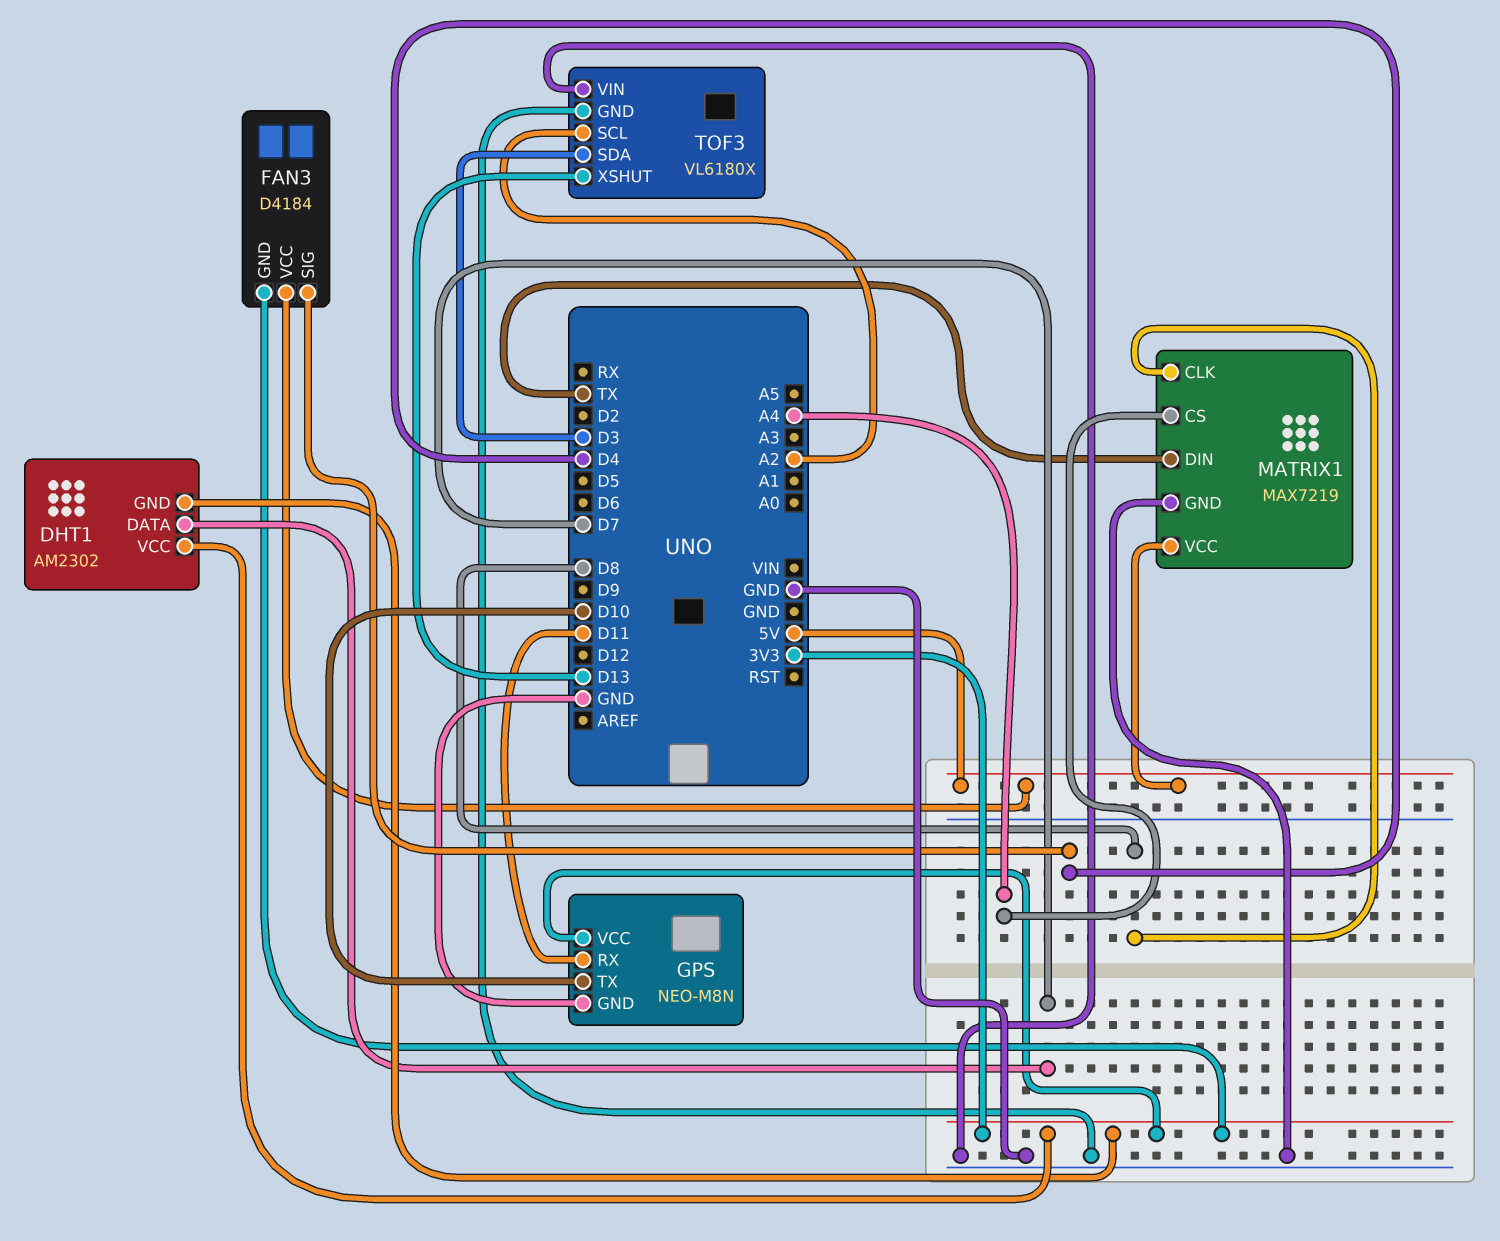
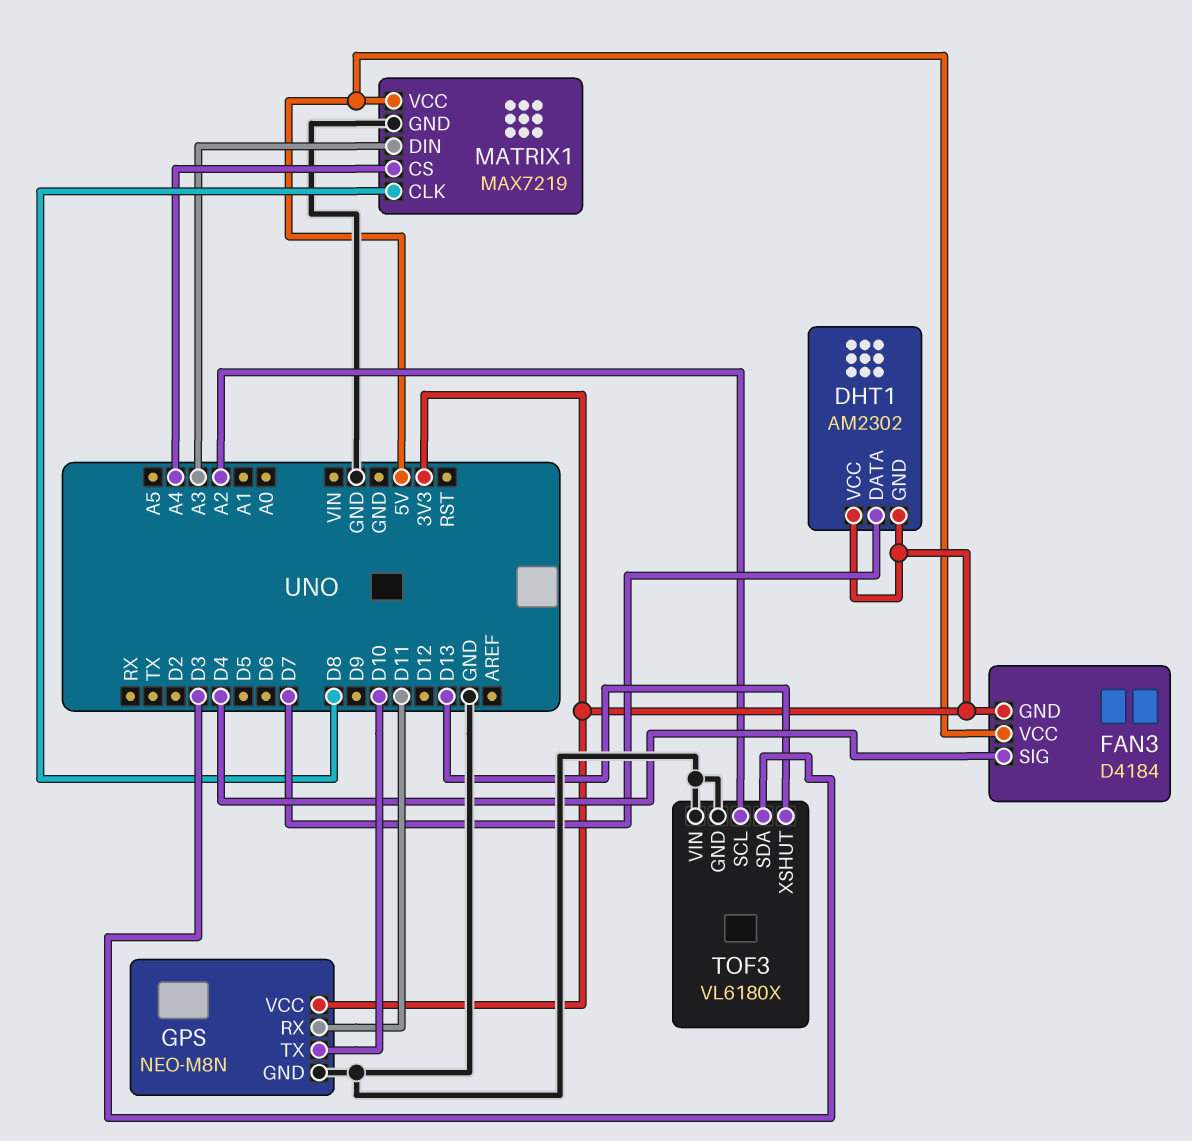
MATRIX1 pin DIN: TX -> A3

